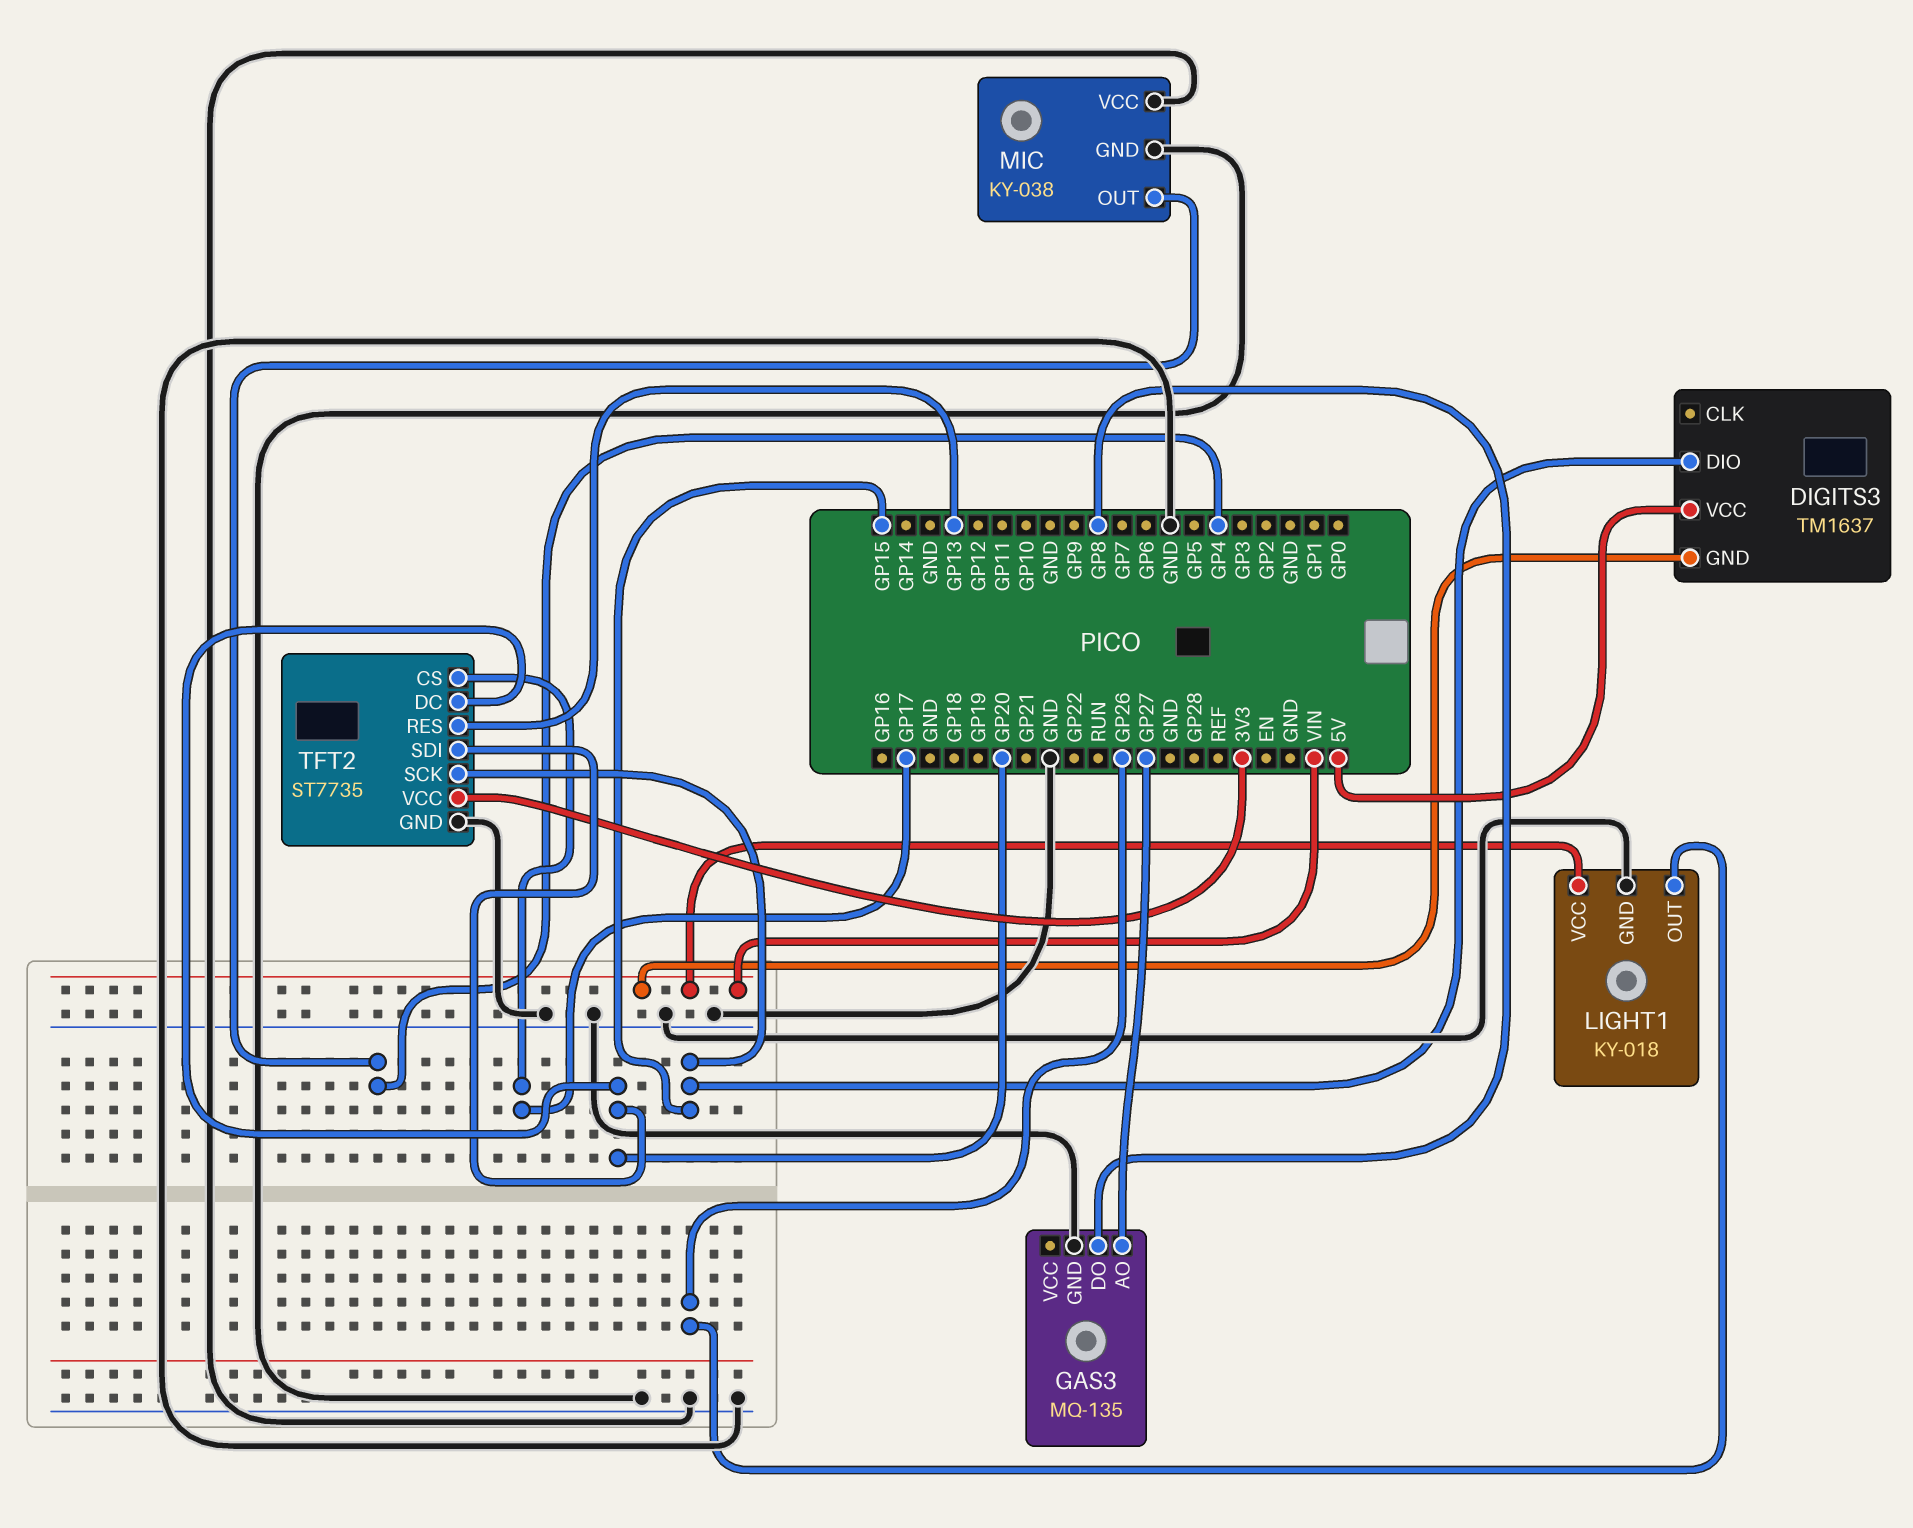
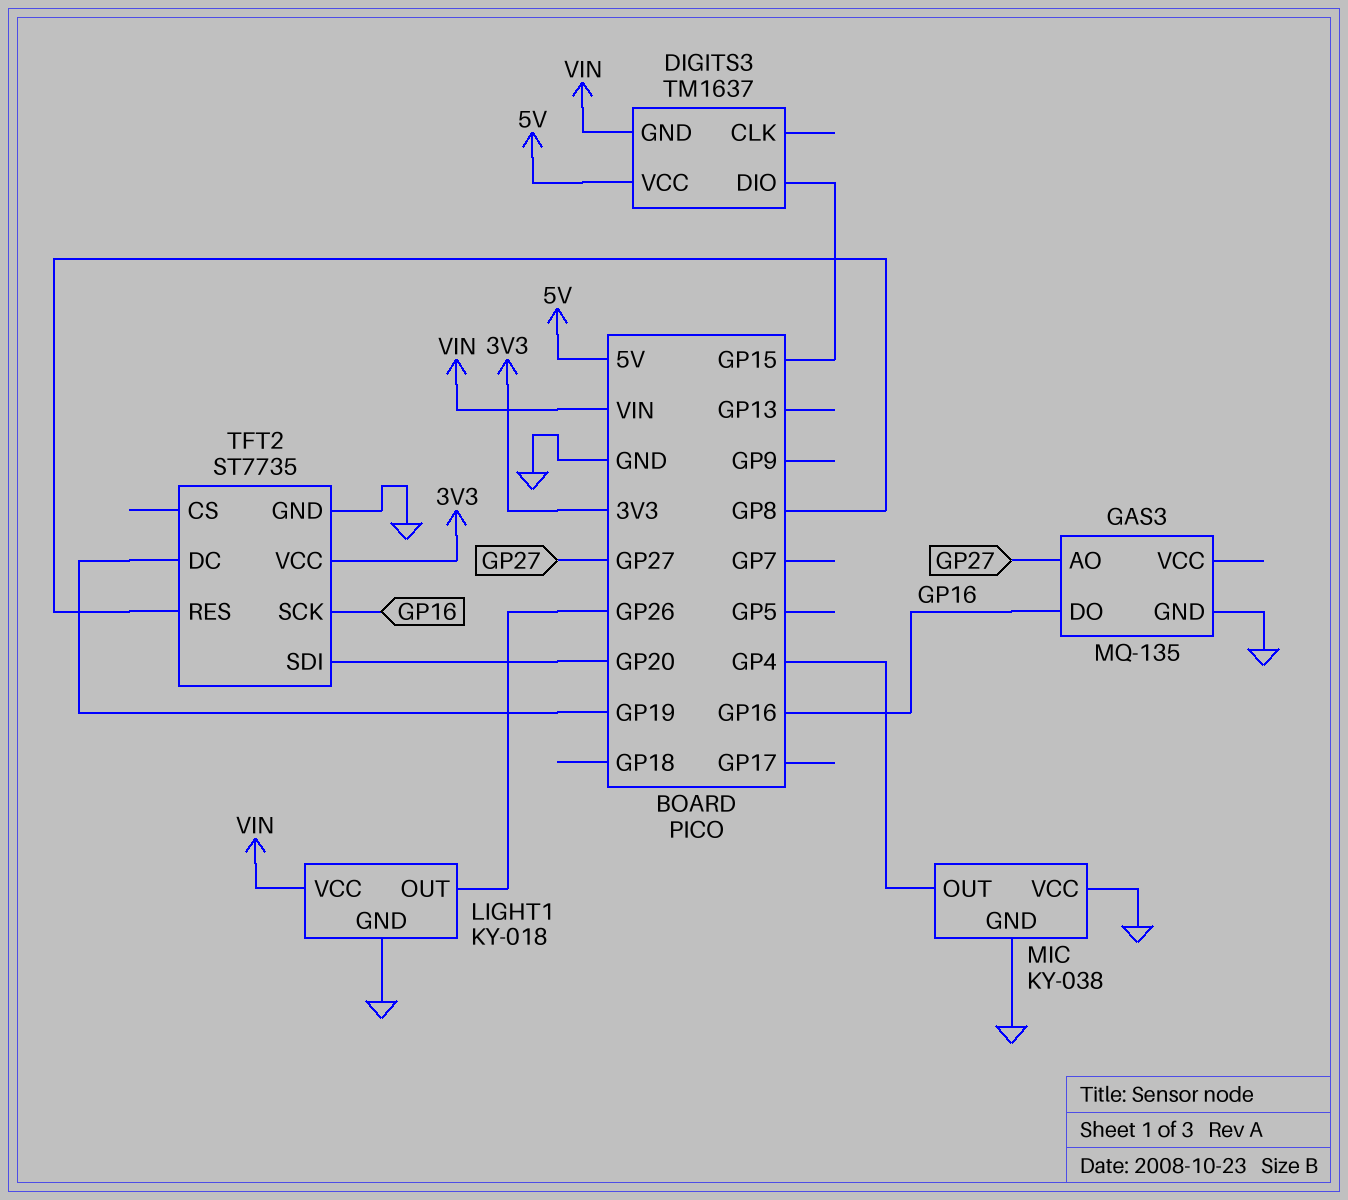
GAS3 pin DO: GP8 -> GP16
TFT2 pin CS: GP17 -> none
TFT2 pin DC: GP20 -> GP19
TFT2 pin RES: GP13 -> GP8
TFT2 pin SCK: GP15 -> GP16

